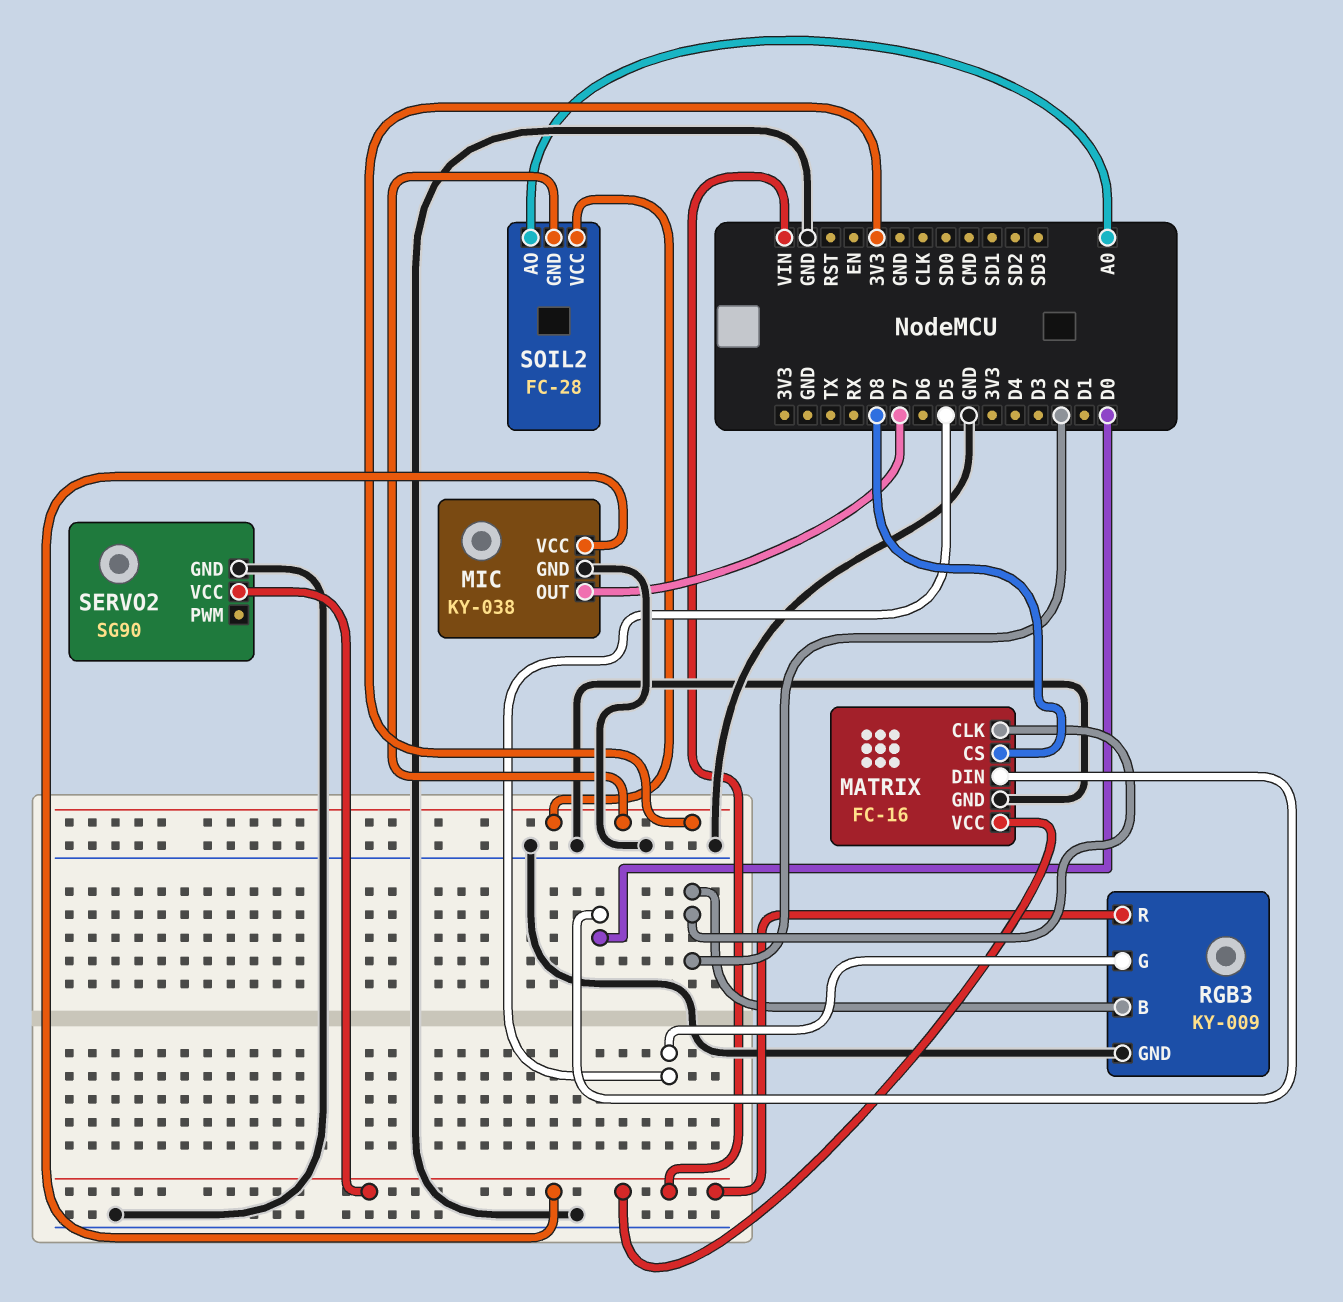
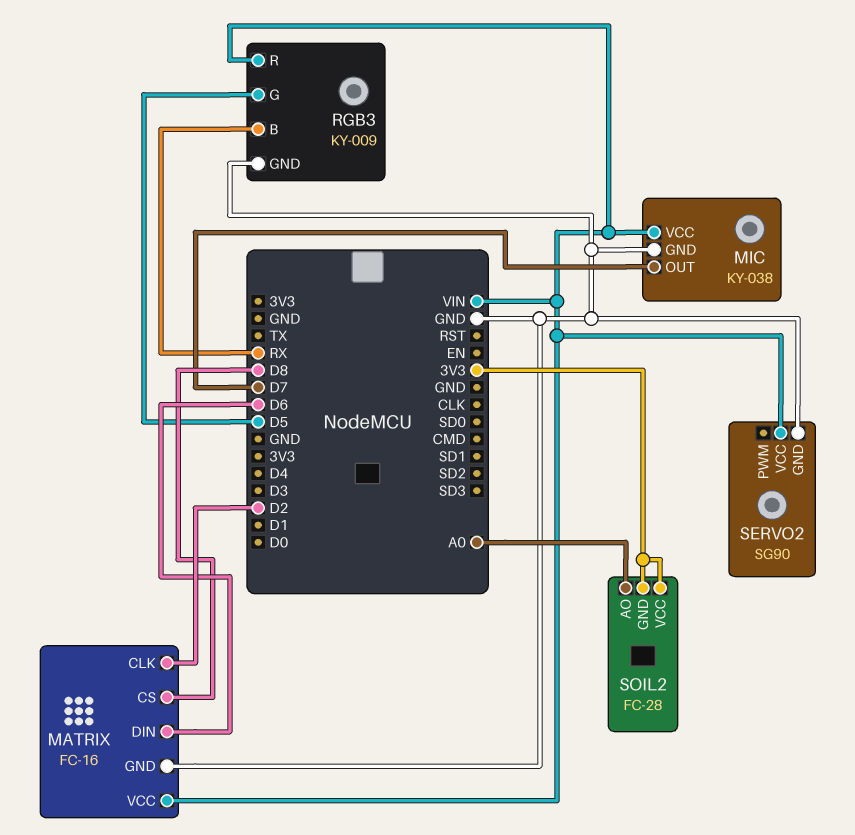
MATRIX pin DIN: D0 -> D6
RGB3 pin B: D2 -> RX

